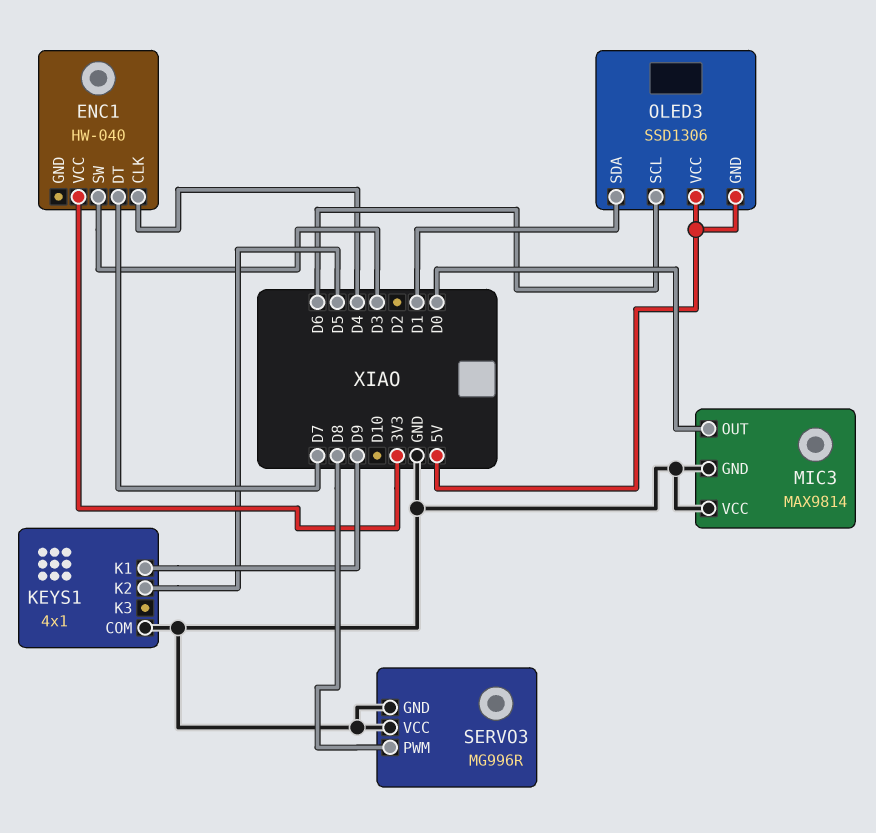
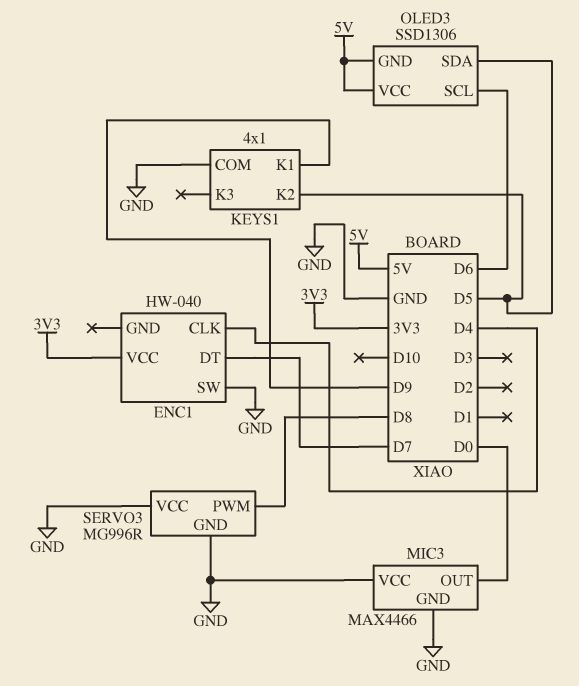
ENC1 pin SW: D3 -> GND
MIC3: MAX9814 -> MAX4466
OLED3 pin SDA: D1 -> D5

